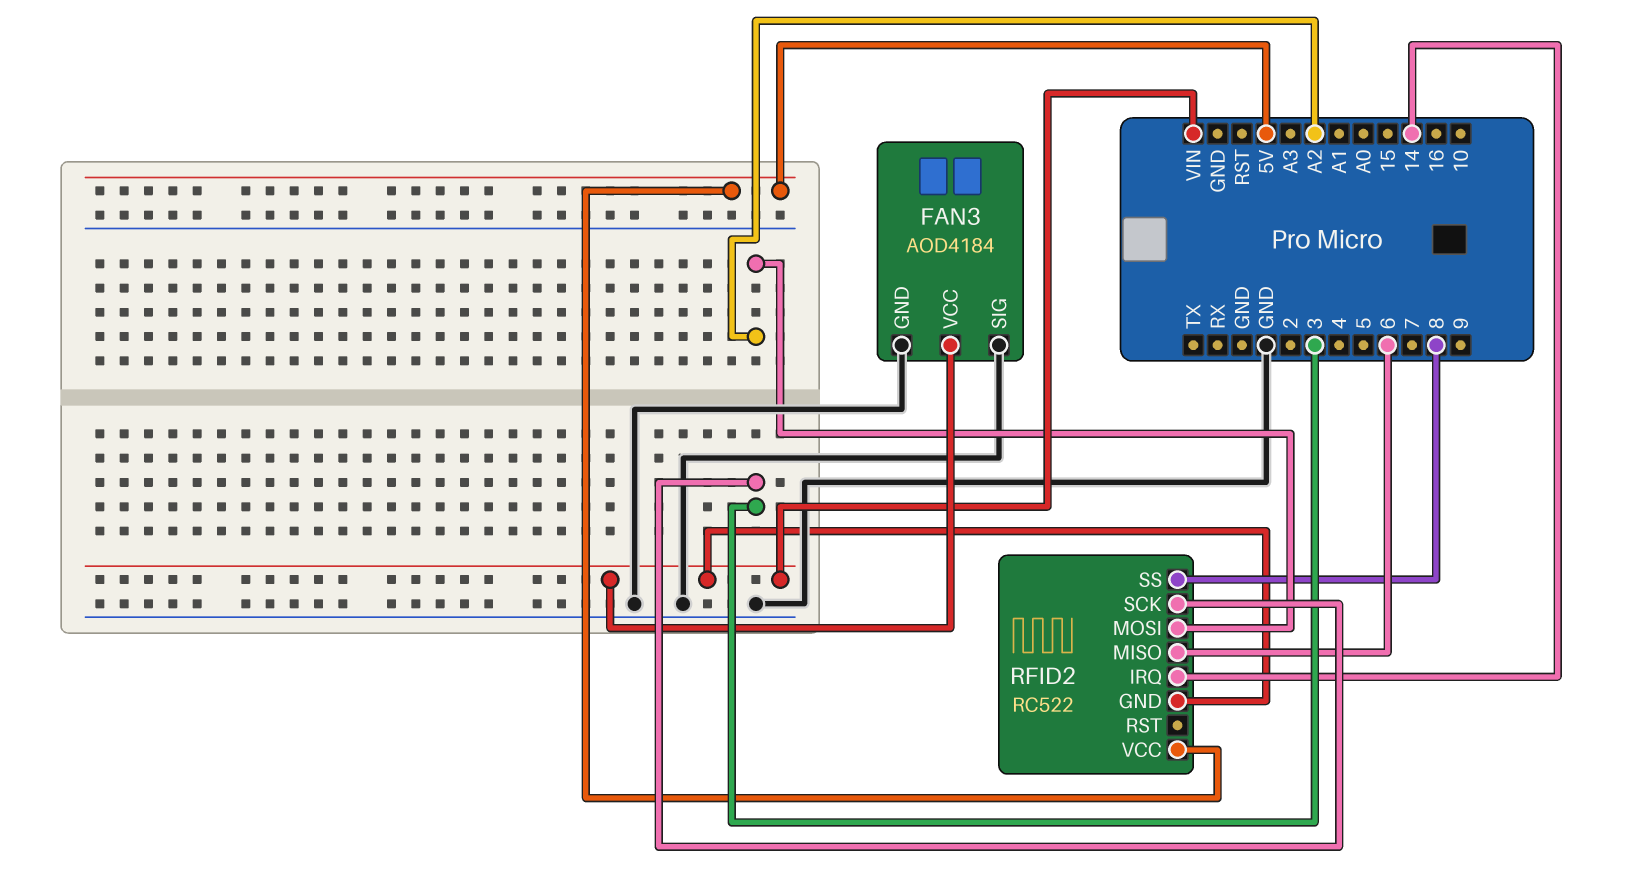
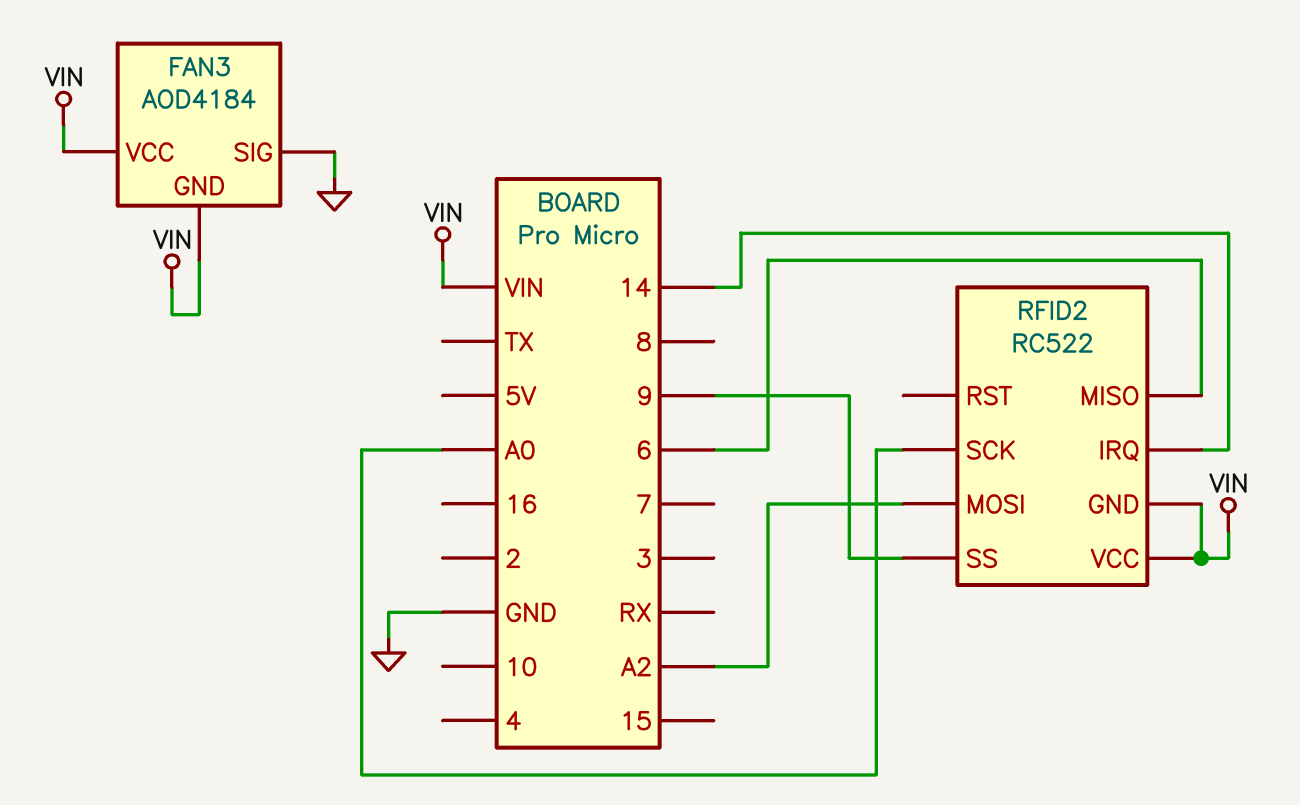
FAN3 pin GND: GND -> VIN
RFID2 pin SCK: 3 -> A0
RFID2 pin SS: 8 -> 9
RFID2 pin VCC: 5V -> VIN

